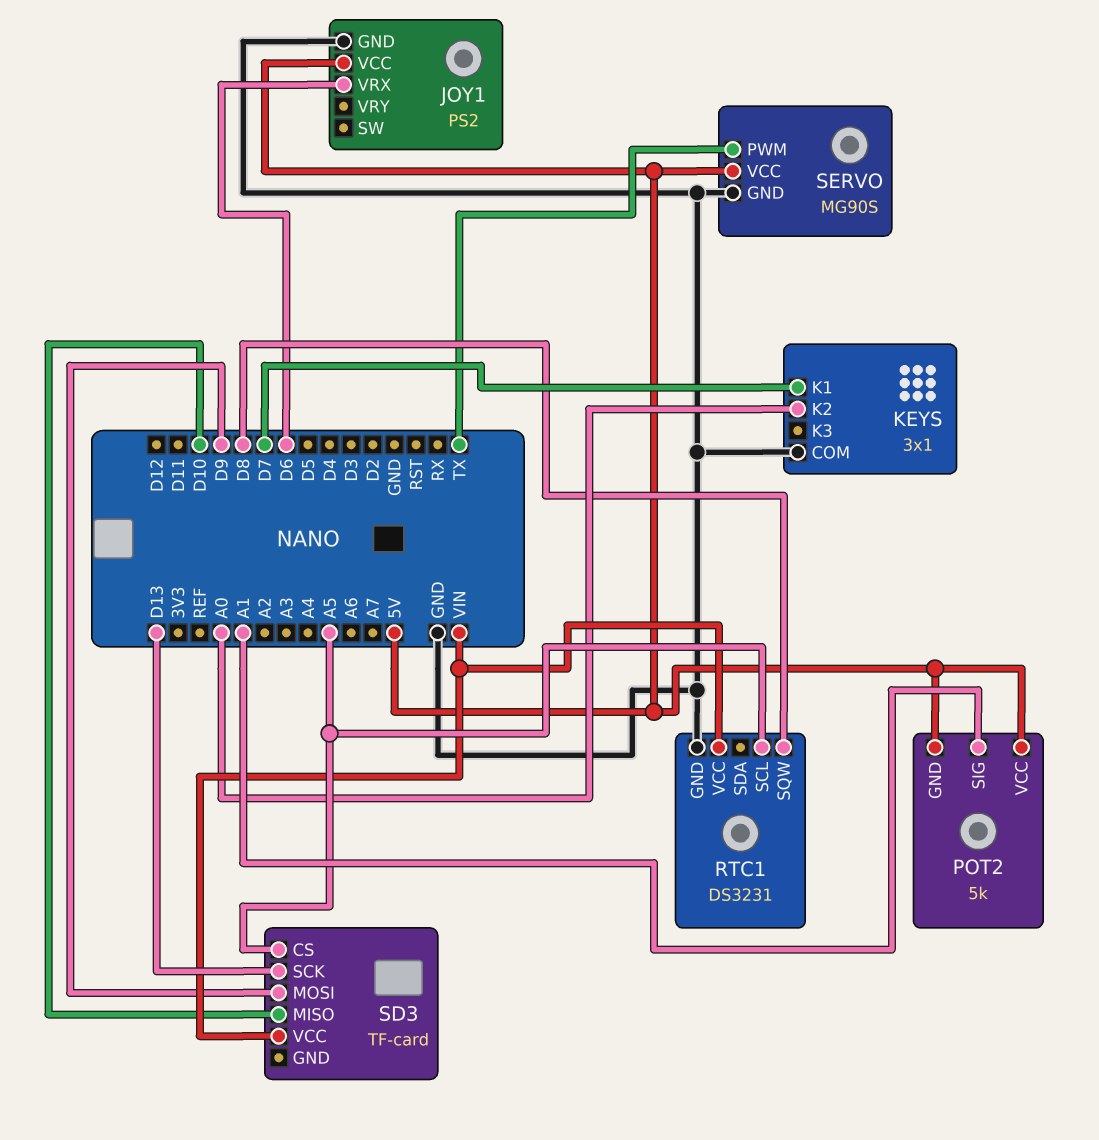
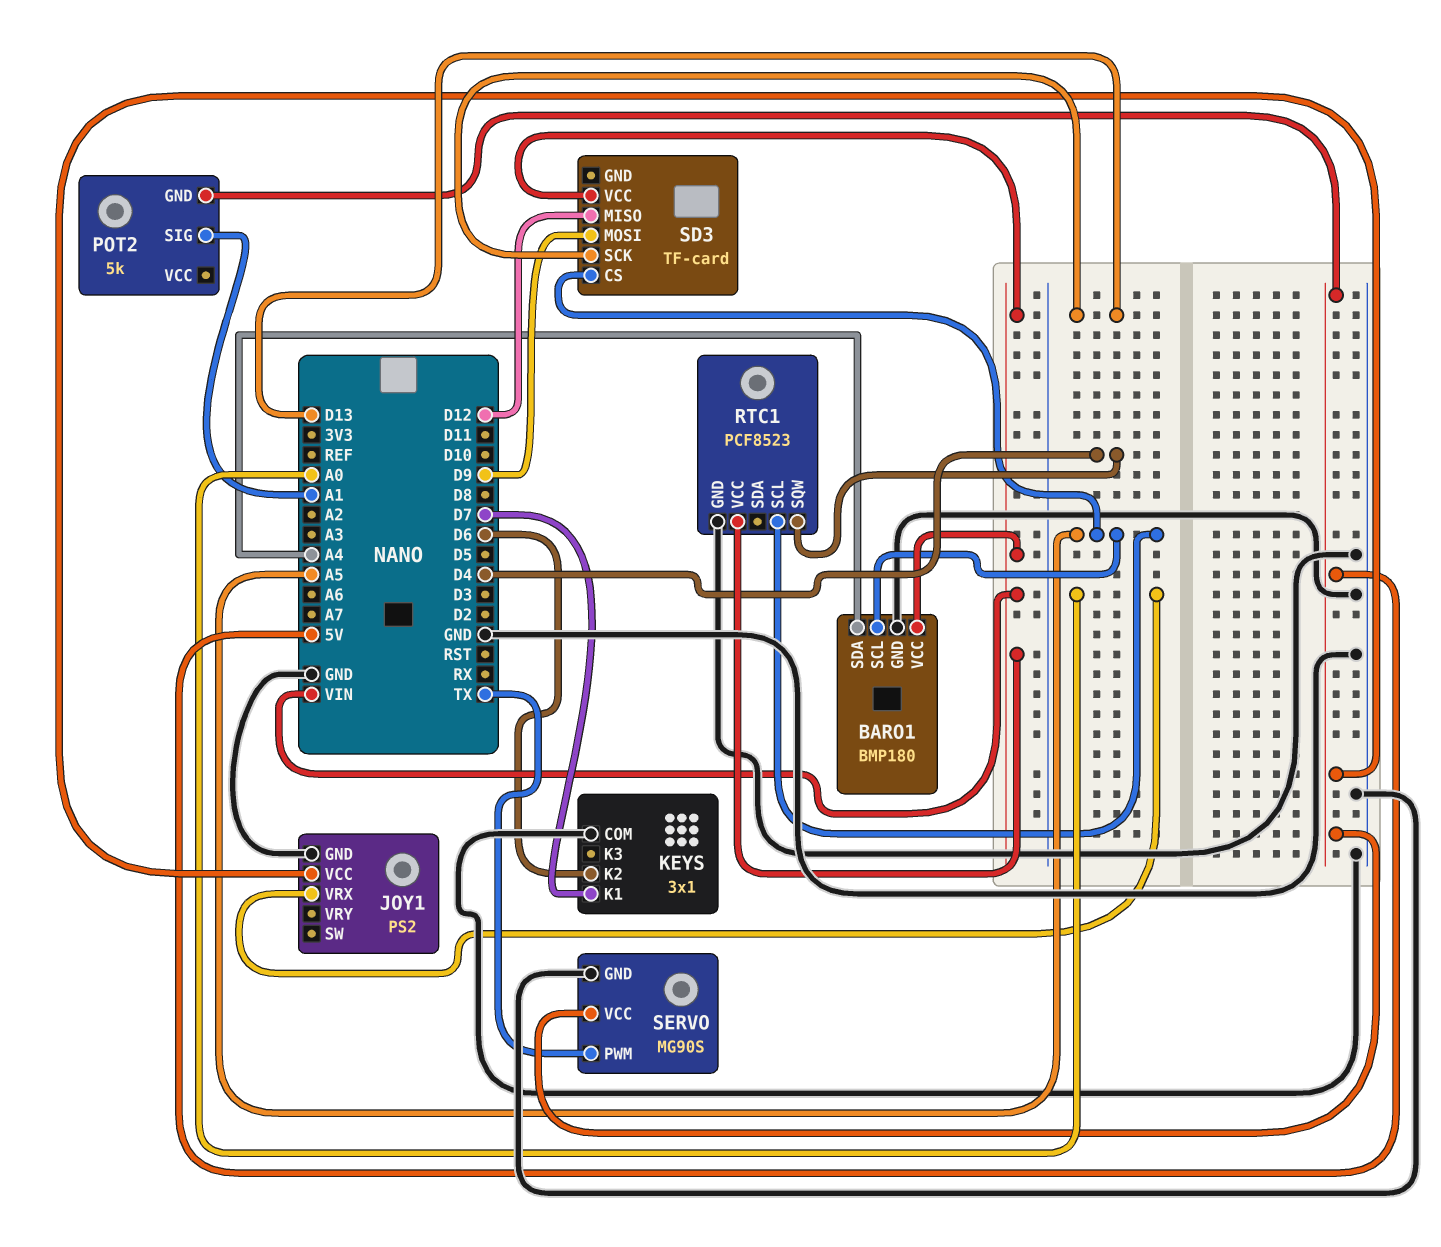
BARO1: none -> BMP180
BARO1 pin GND: none -> GND
BARO1 pin SCL: none -> A5
BARO1 pin SDA: none -> A4
BARO1 pin VCC: none -> VIN
JOY1 pin VRX: D6 -> A0
KEYS pin K2: A0 -> D6
POT2 pin VCC: 5V -> none
RTC1: DS3231 -> PCF8523
RTC1 pin SQW: D8 -> D4
SD3 pin MISO: D10 -> D12

